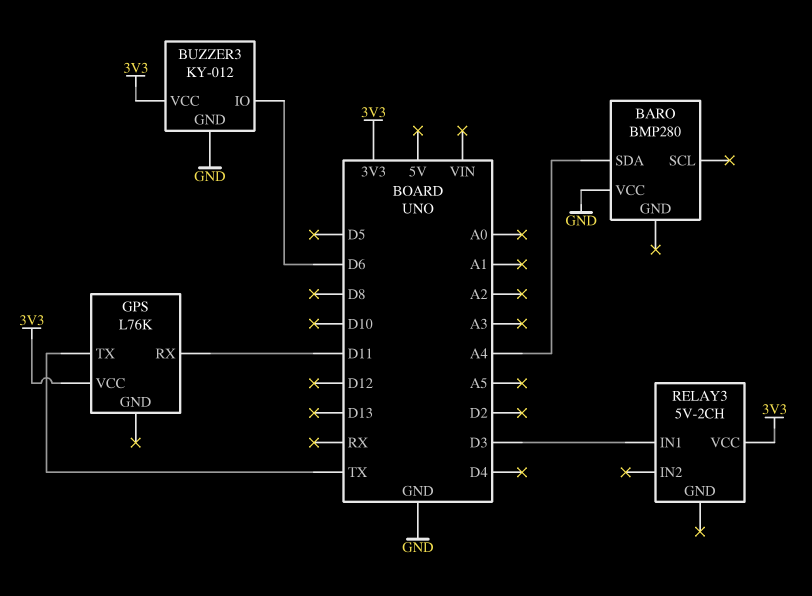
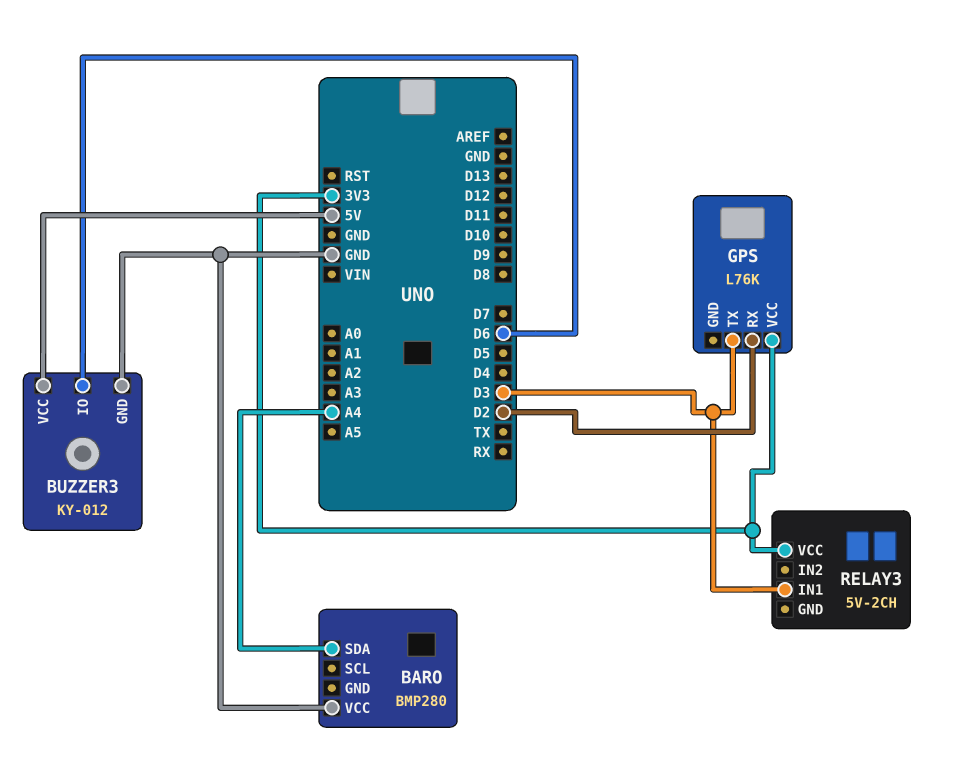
BUZZER3 pin VCC: 3V3 -> 5V
GPS pin RX: D11 -> D2
GPS pin TX: TX -> D3

